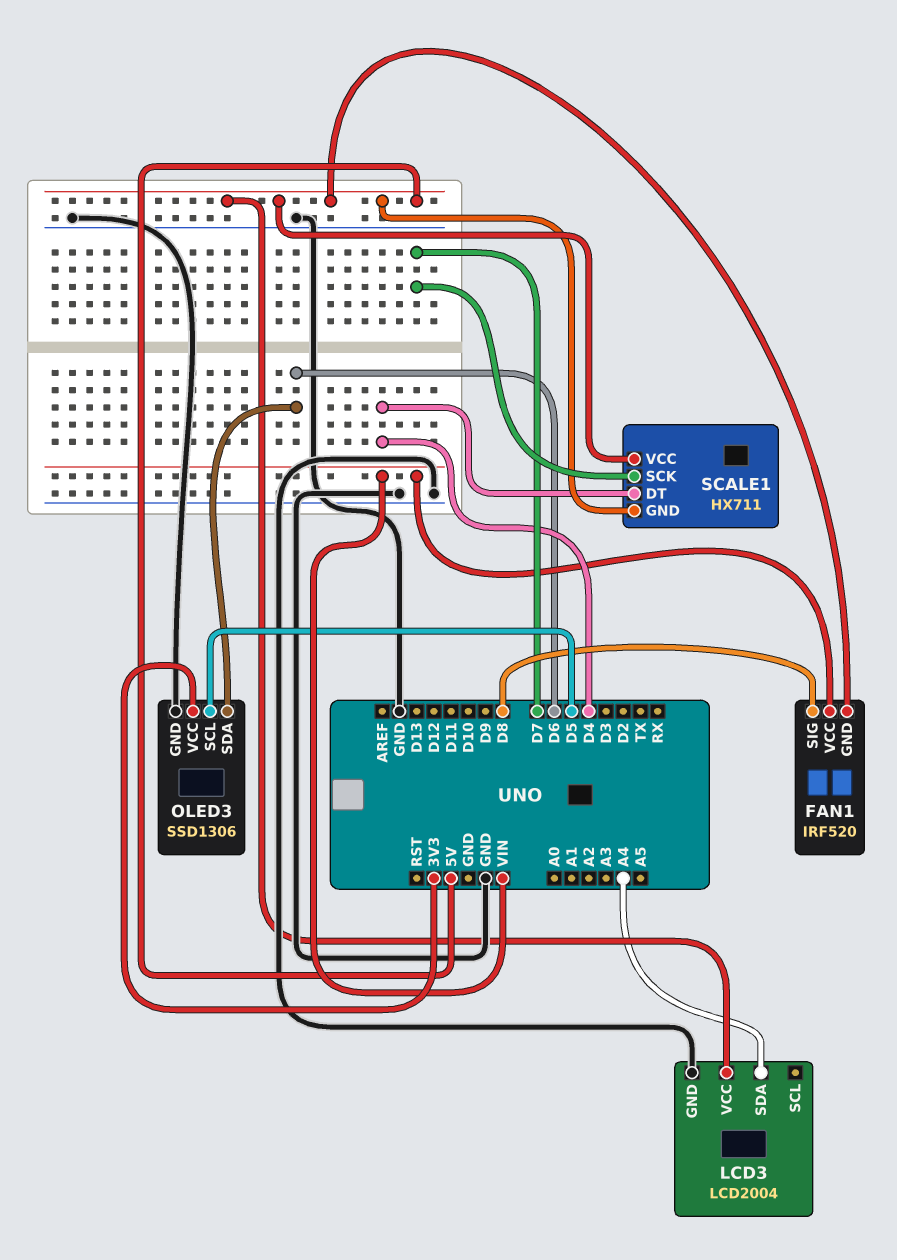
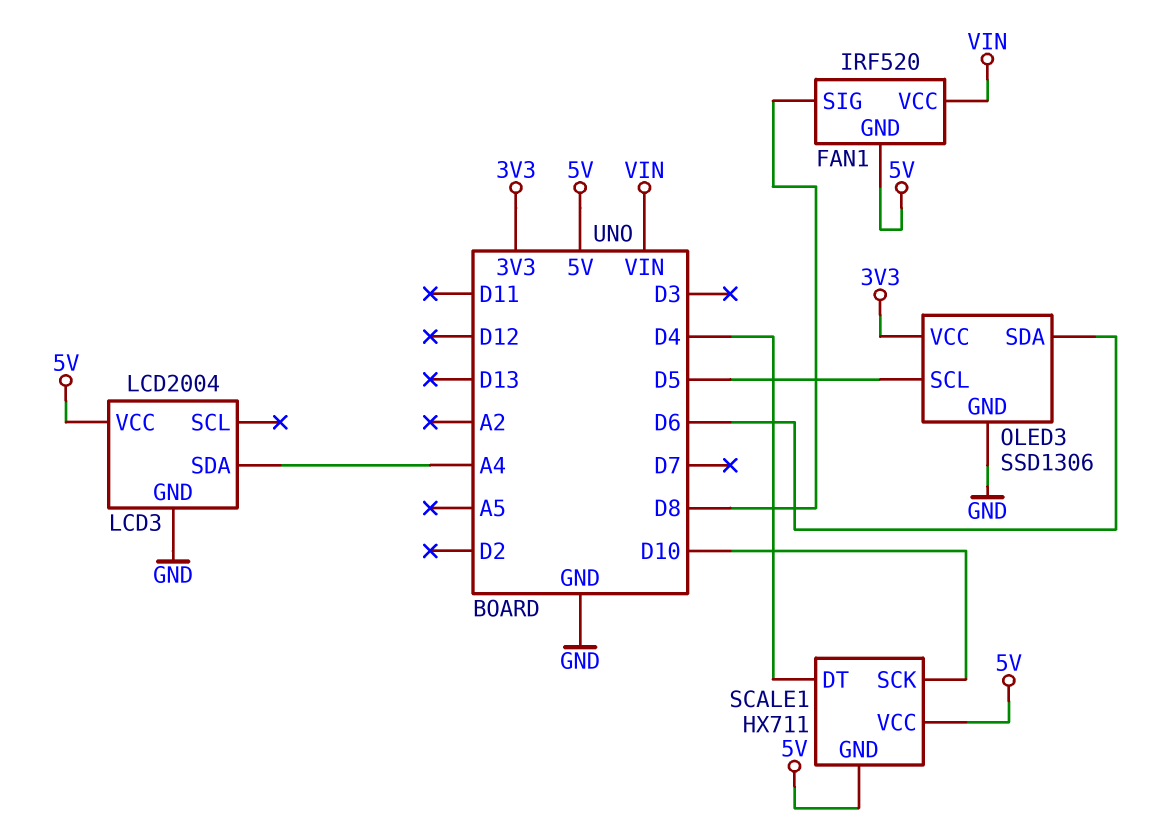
SCALE1 pin SCK: D7 -> D10

